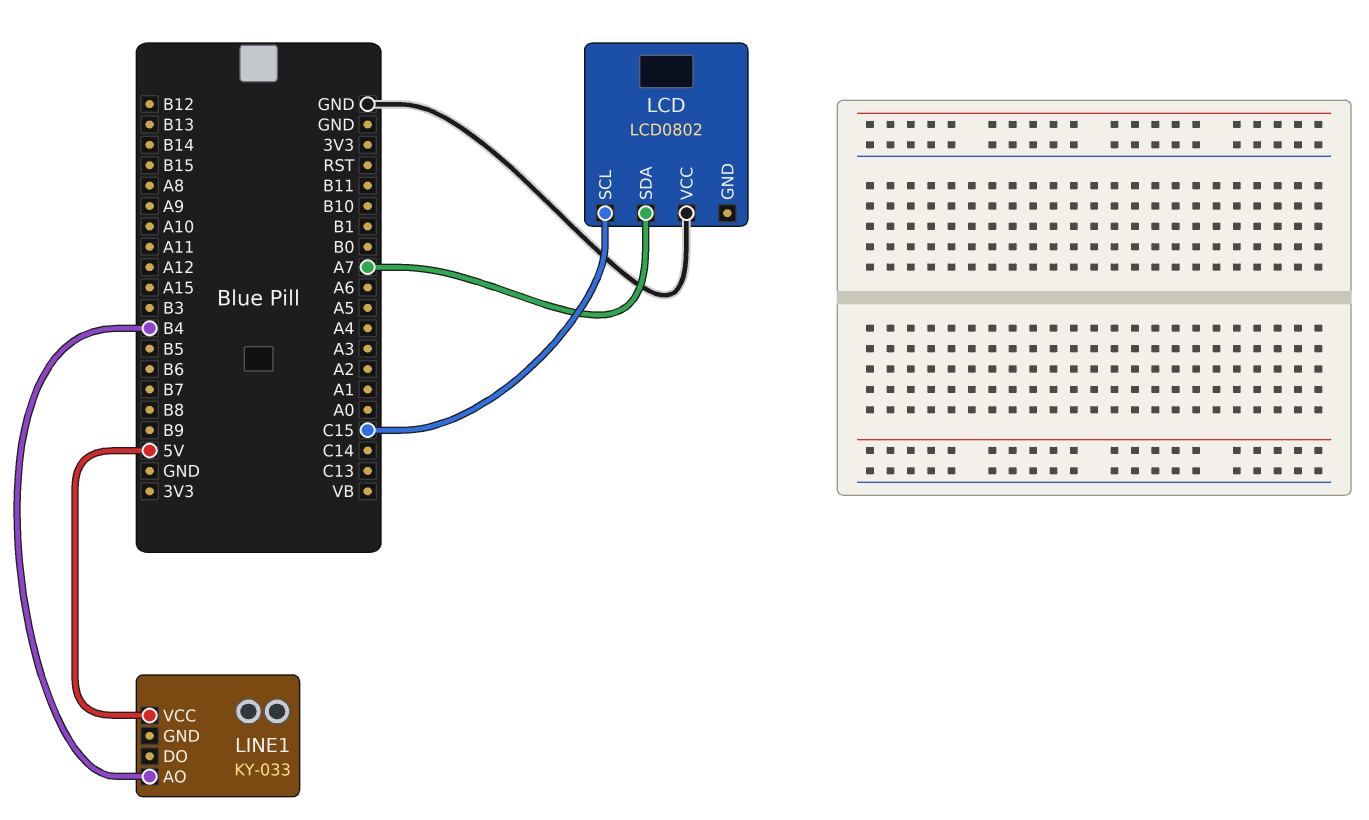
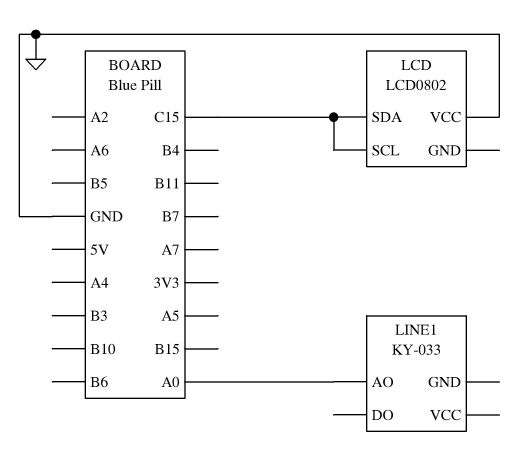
LCD pin SDA: A7 -> C15
LINE1 pin AO: B4 -> A0
LINE1 pin VCC: 5V -> none

